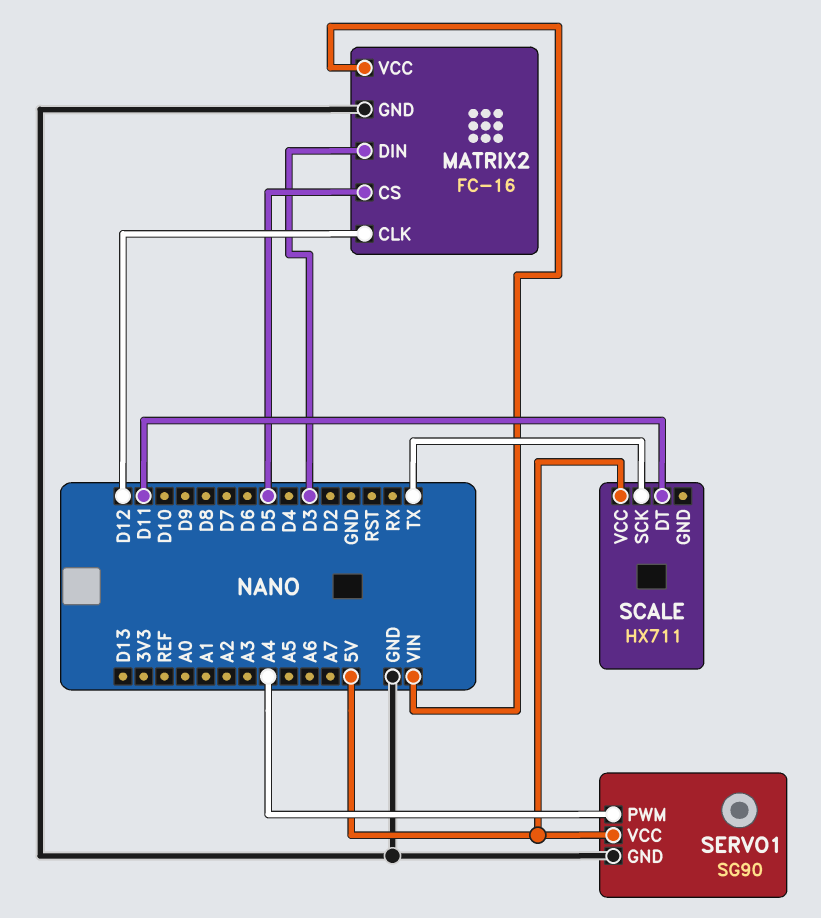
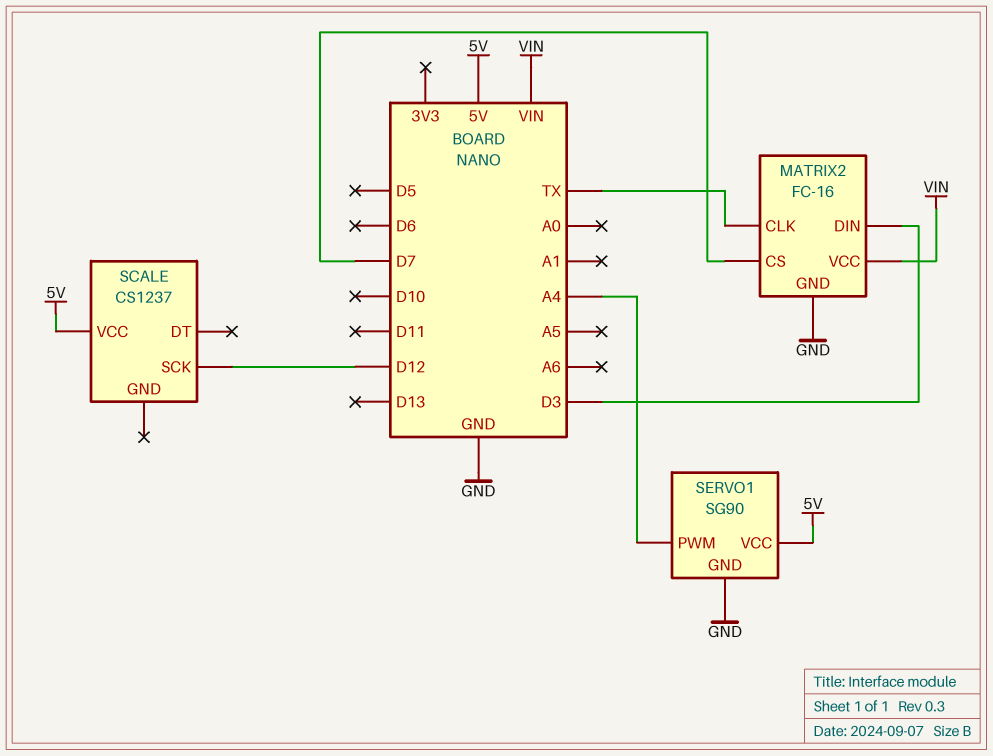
MATRIX2 pin CLK: D12 -> TX
MATRIX2 pin CS: D5 -> D7
SCALE: HX711 -> CS1237
SCALE pin DT: D11 -> none
SCALE pin SCK: TX -> D12

